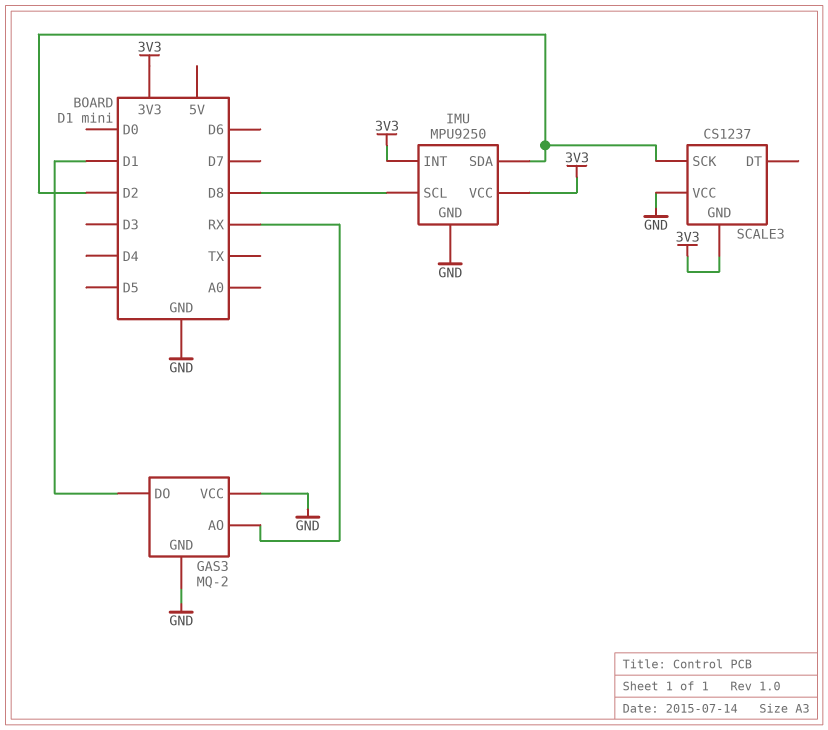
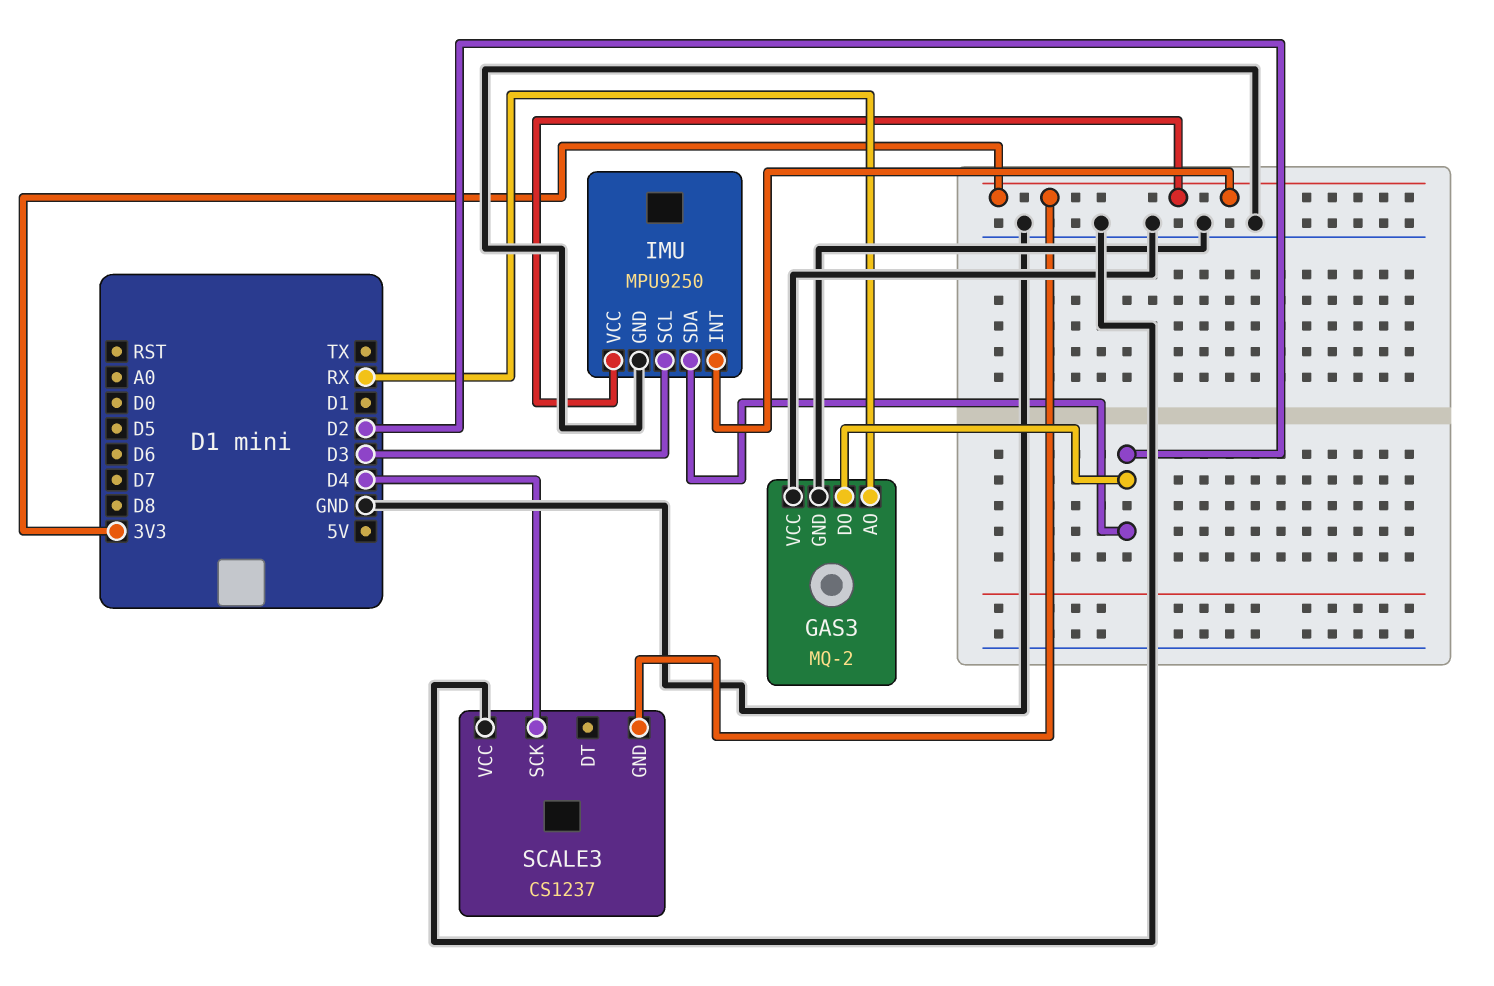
GAS3 pin DO: D1 -> D2
IMU pin SCL: D8 -> D3
SCALE3 pin SCK: D2 -> D4

